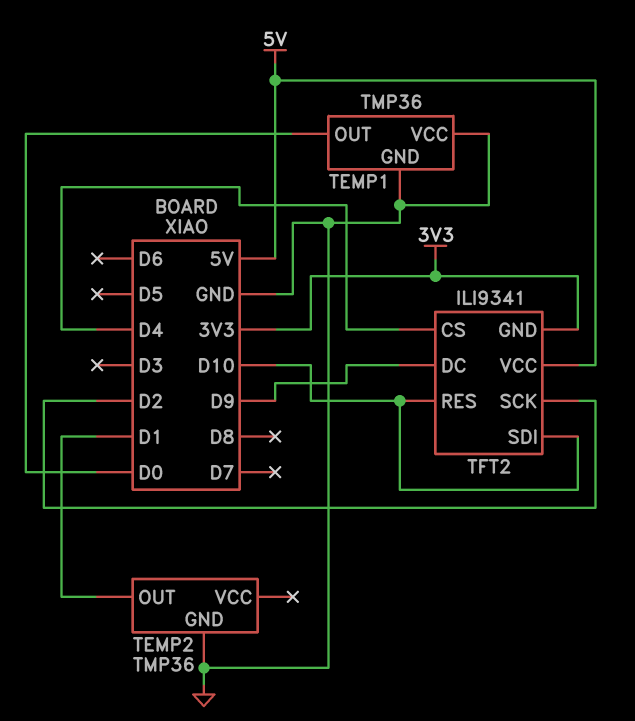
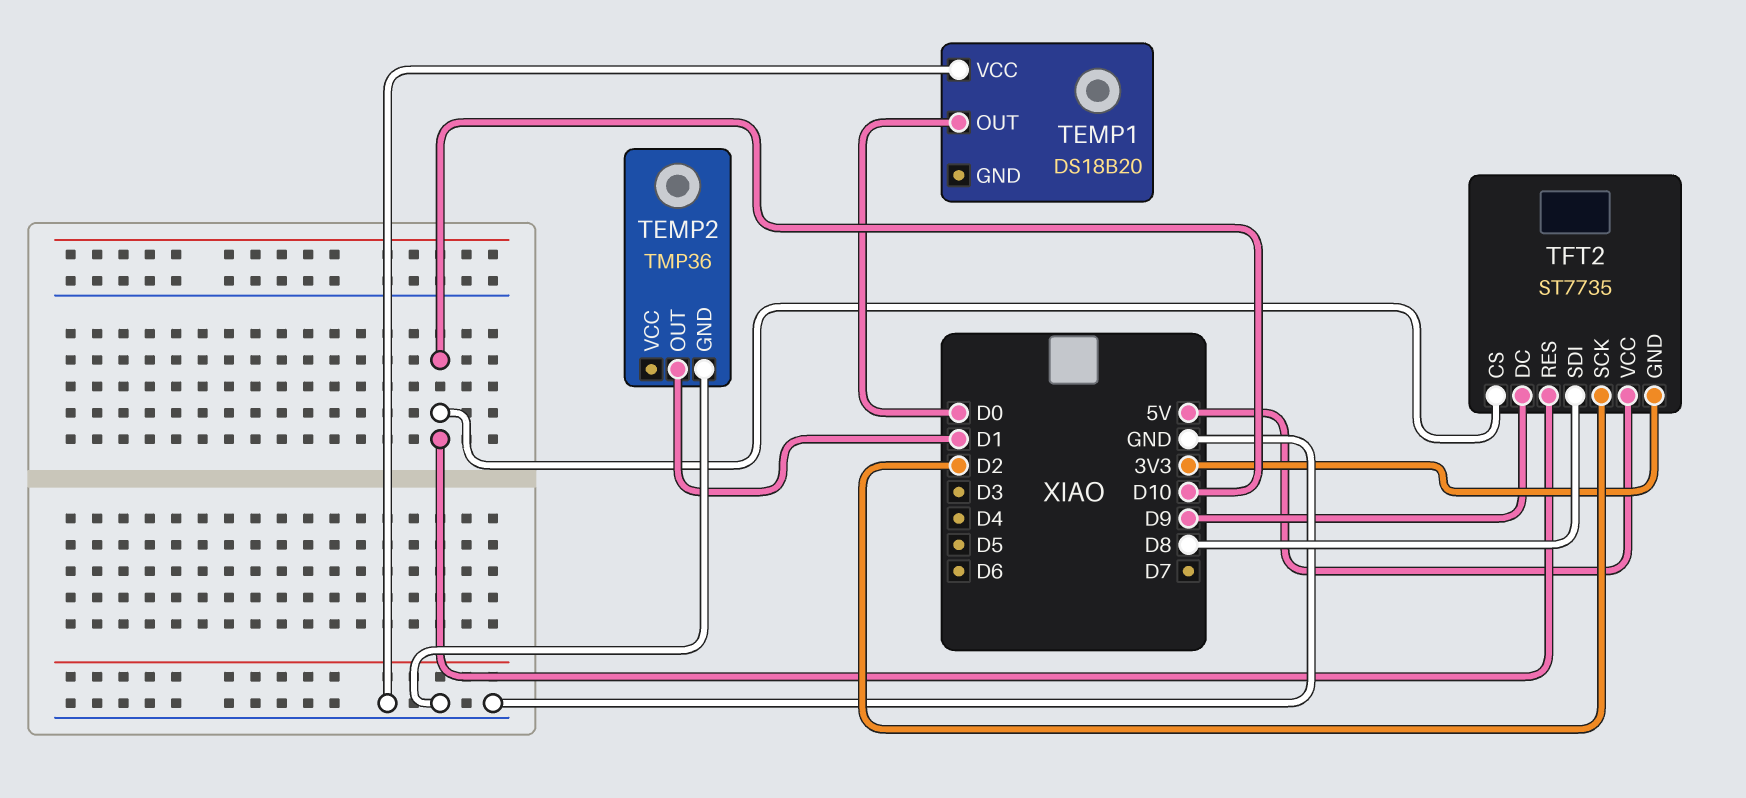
TEMP1: TMP36 -> DS18B20
TEMP1 pin GND: GND -> none
TFT2: ILI9341 -> ST7735
TFT2 pin CS: D4 -> D10
TFT2 pin SDI: D10 -> D8

